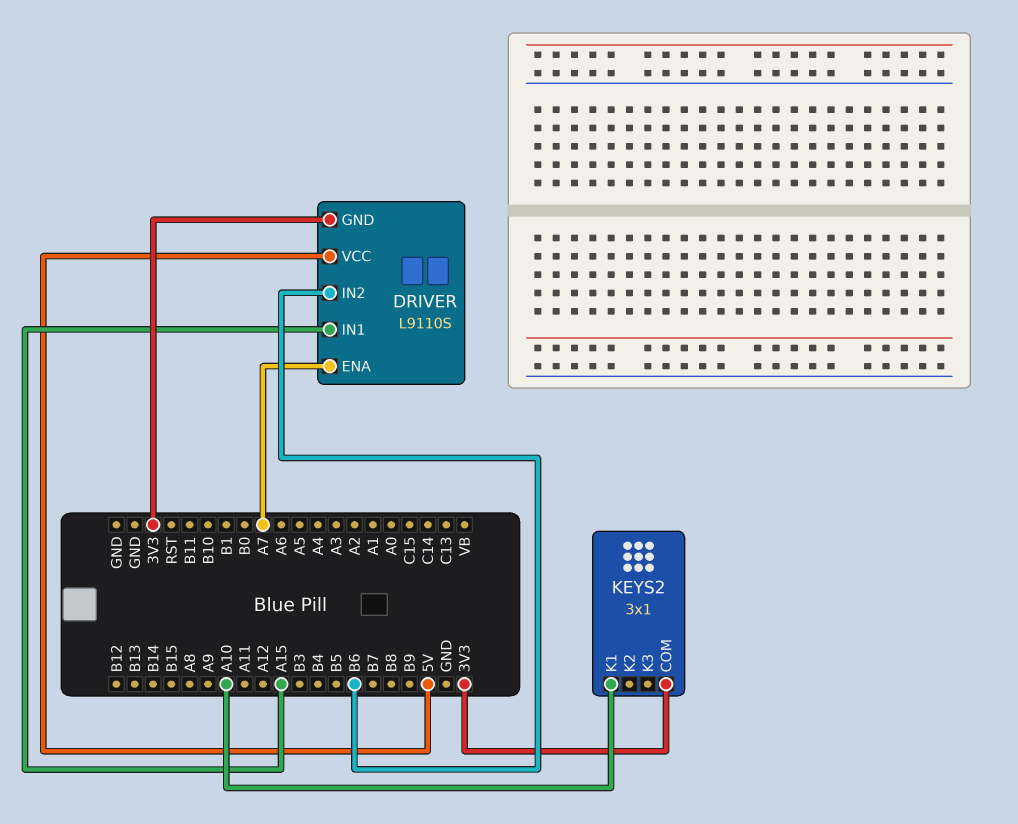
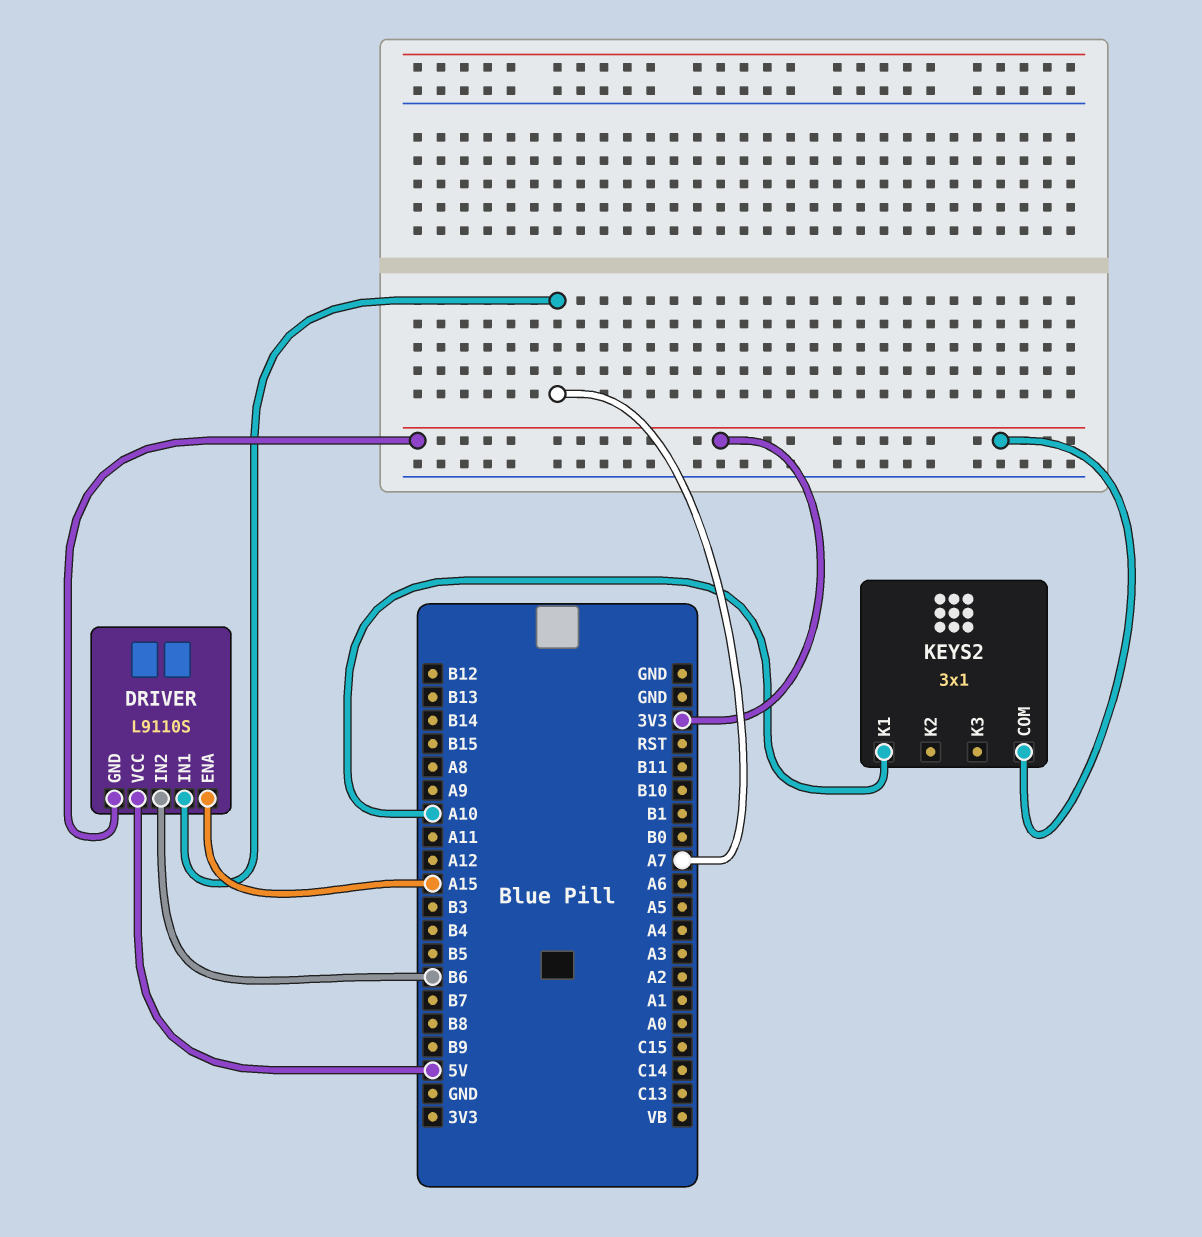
DRIVER pin ENA: A7 -> A15
DRIVER pin IN1: A15 -> A7

